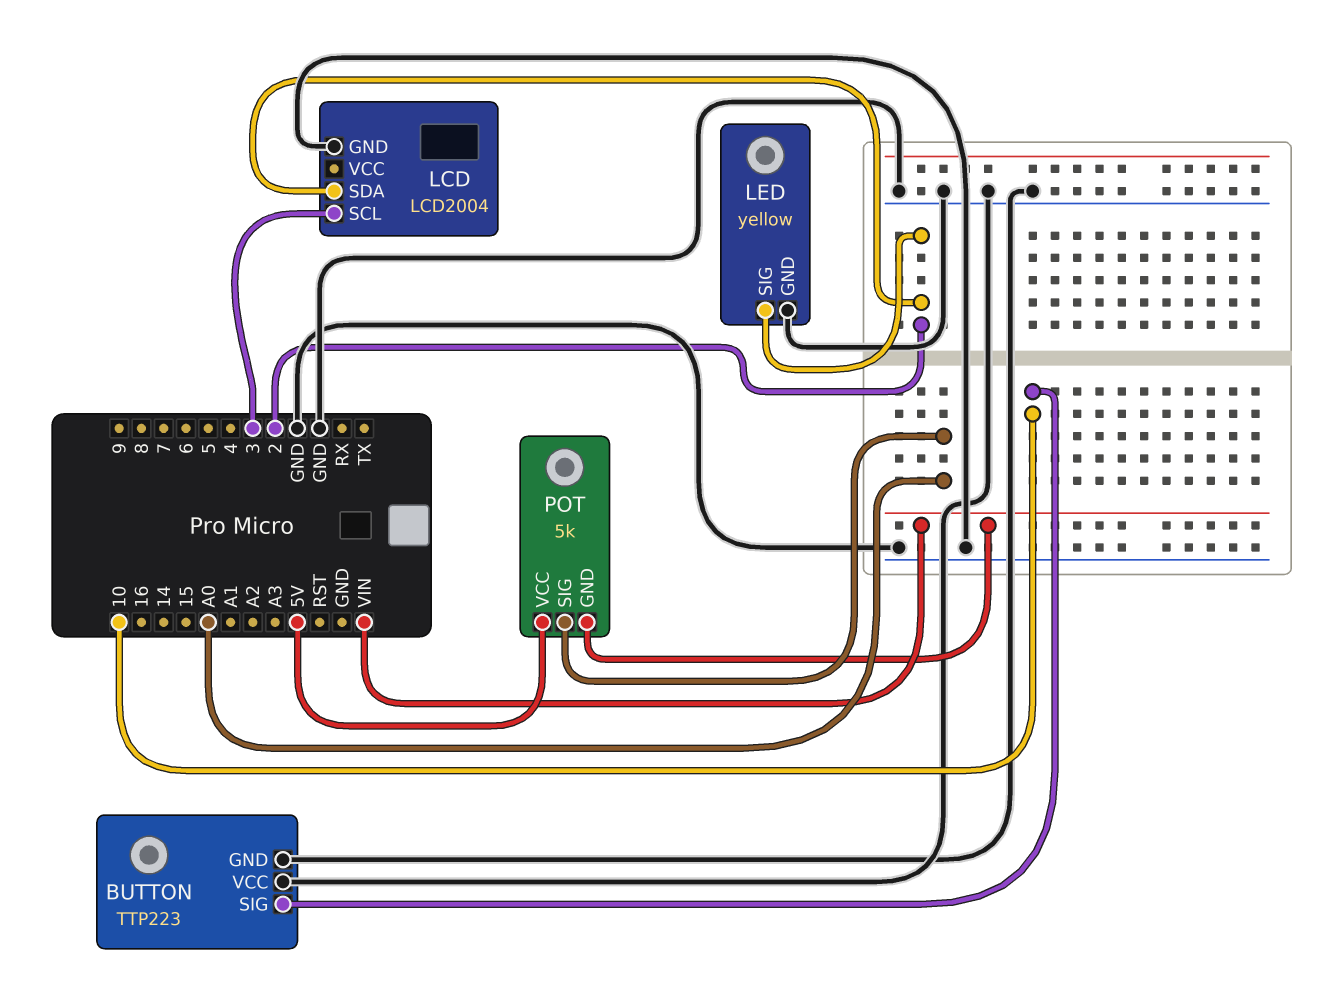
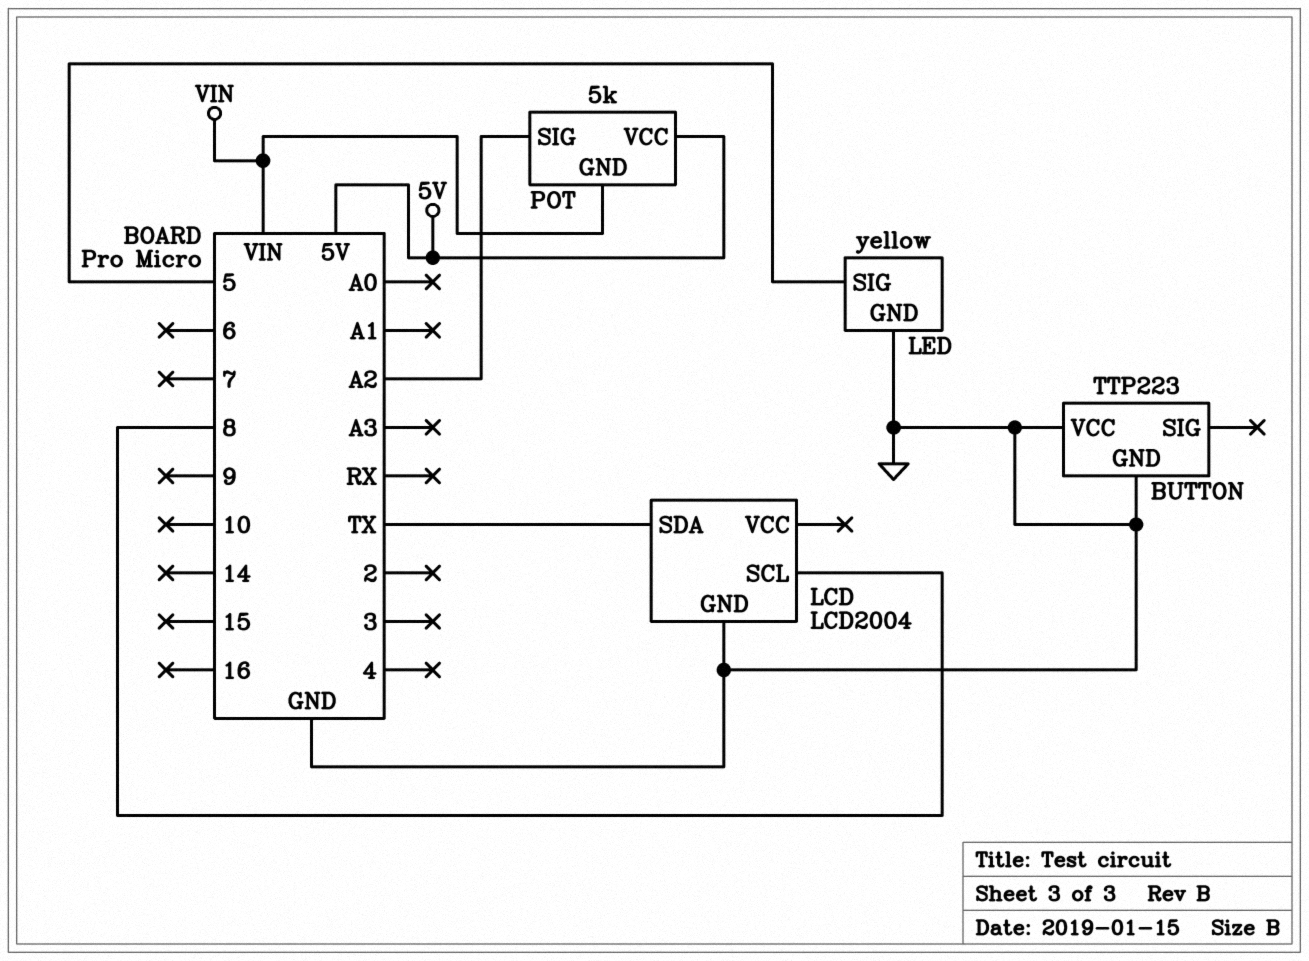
BUTTON pin SIG: 10 -> none
LCD pin SCL: 3 -> 8
LCD pin SDA: 2 -> TX
LED pin SIG: 2 -> 5
POT pin SIG: A0 -> A2

